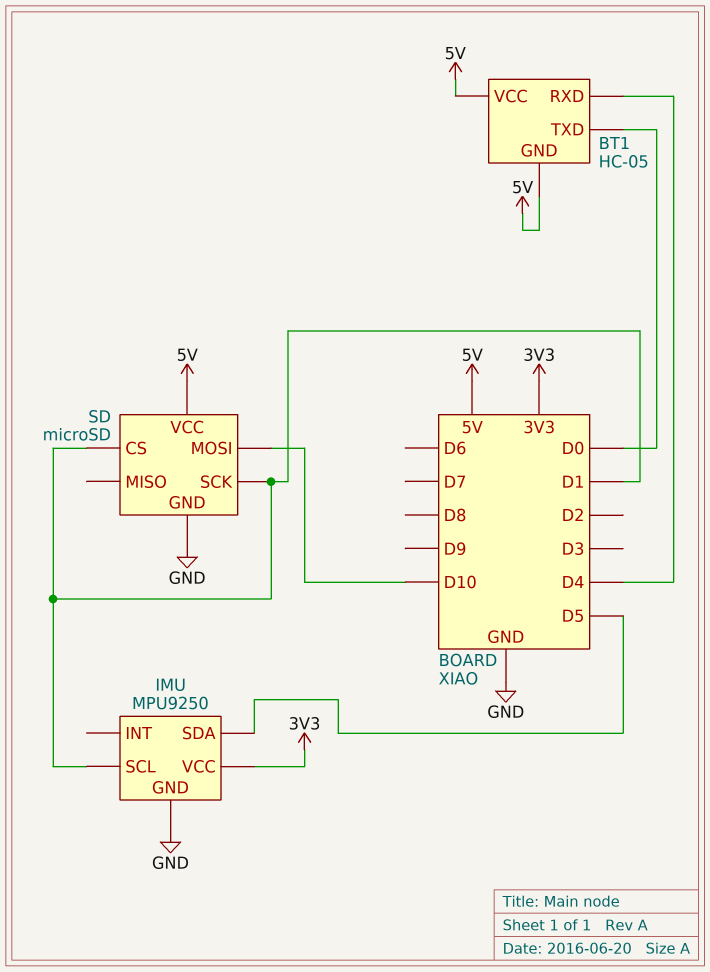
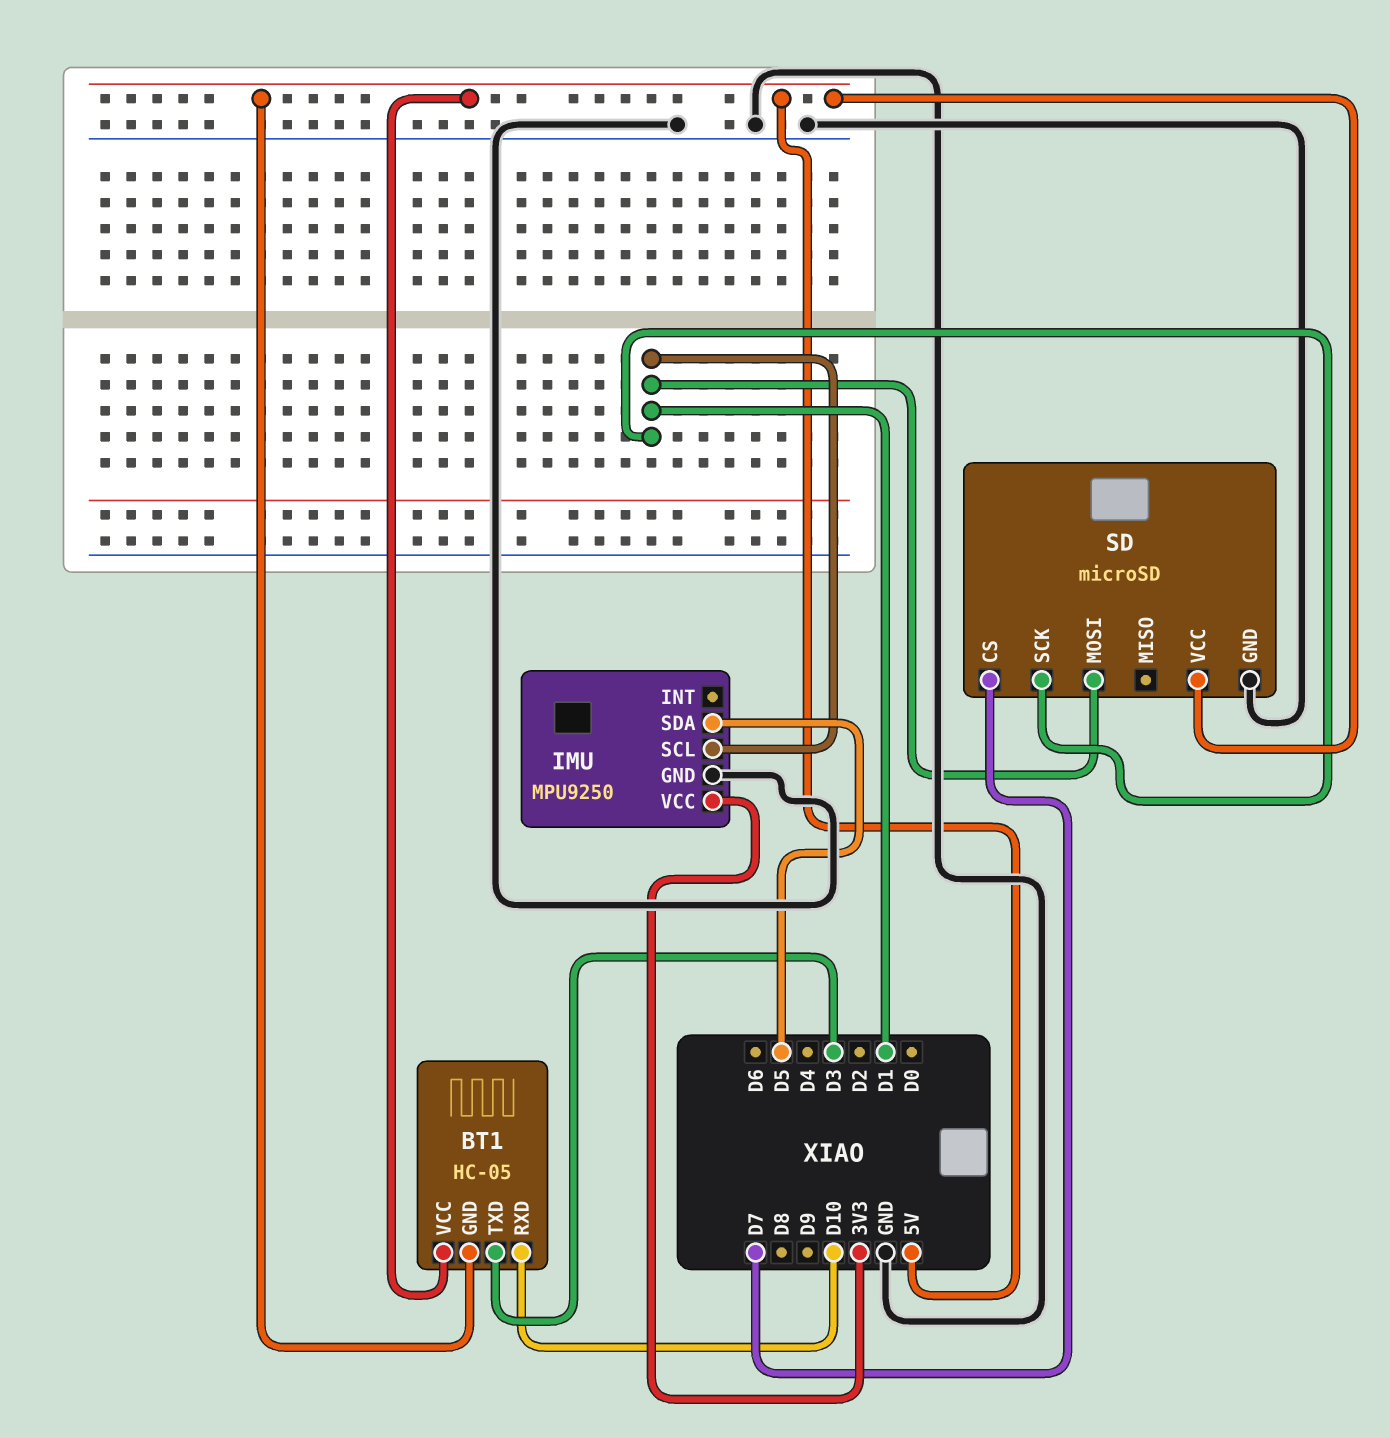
BT1 pin RXD: D4 -> D10
BT1 pin TXD: D0 -> D3
SD pin CS: D1 -> D7
SD pin MOSI: D10 -> D1

